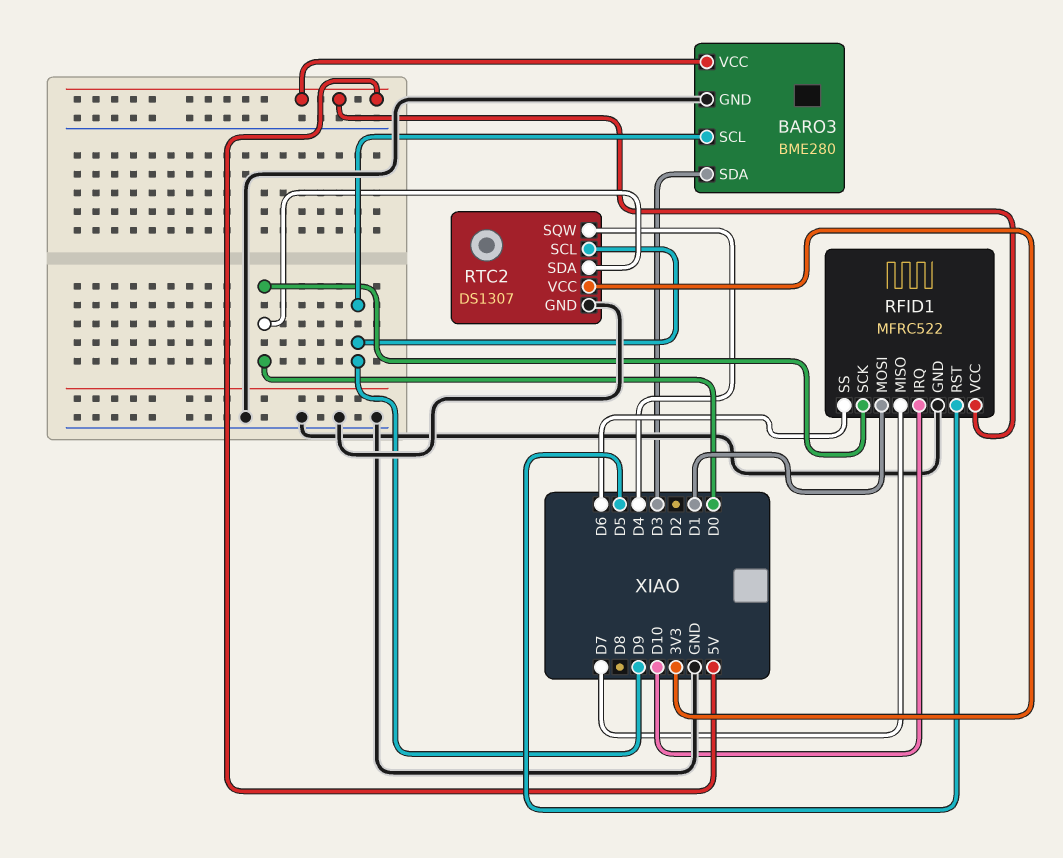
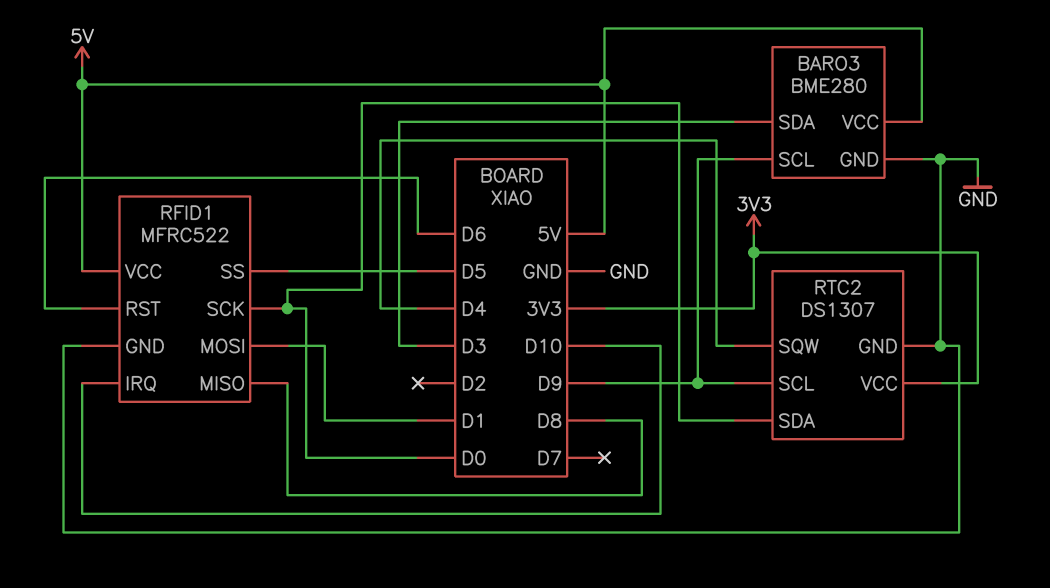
RFID1 pin MISO: D7 -> D8
RFID1 pin RST: D5 -> D6
RFID1 pin SS: D6 -> D5

